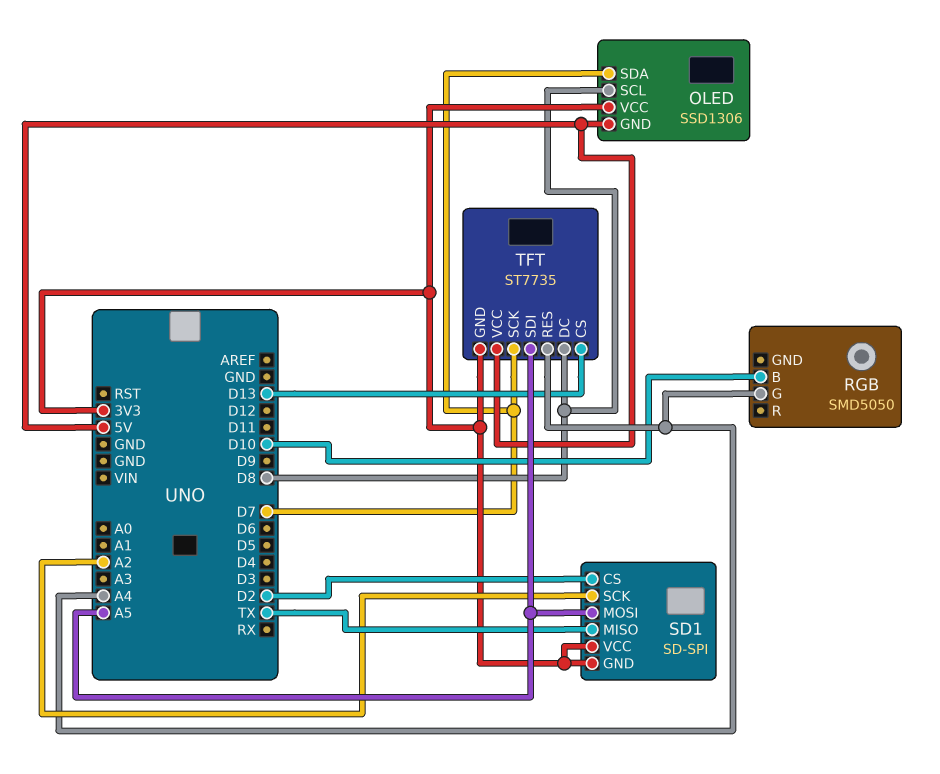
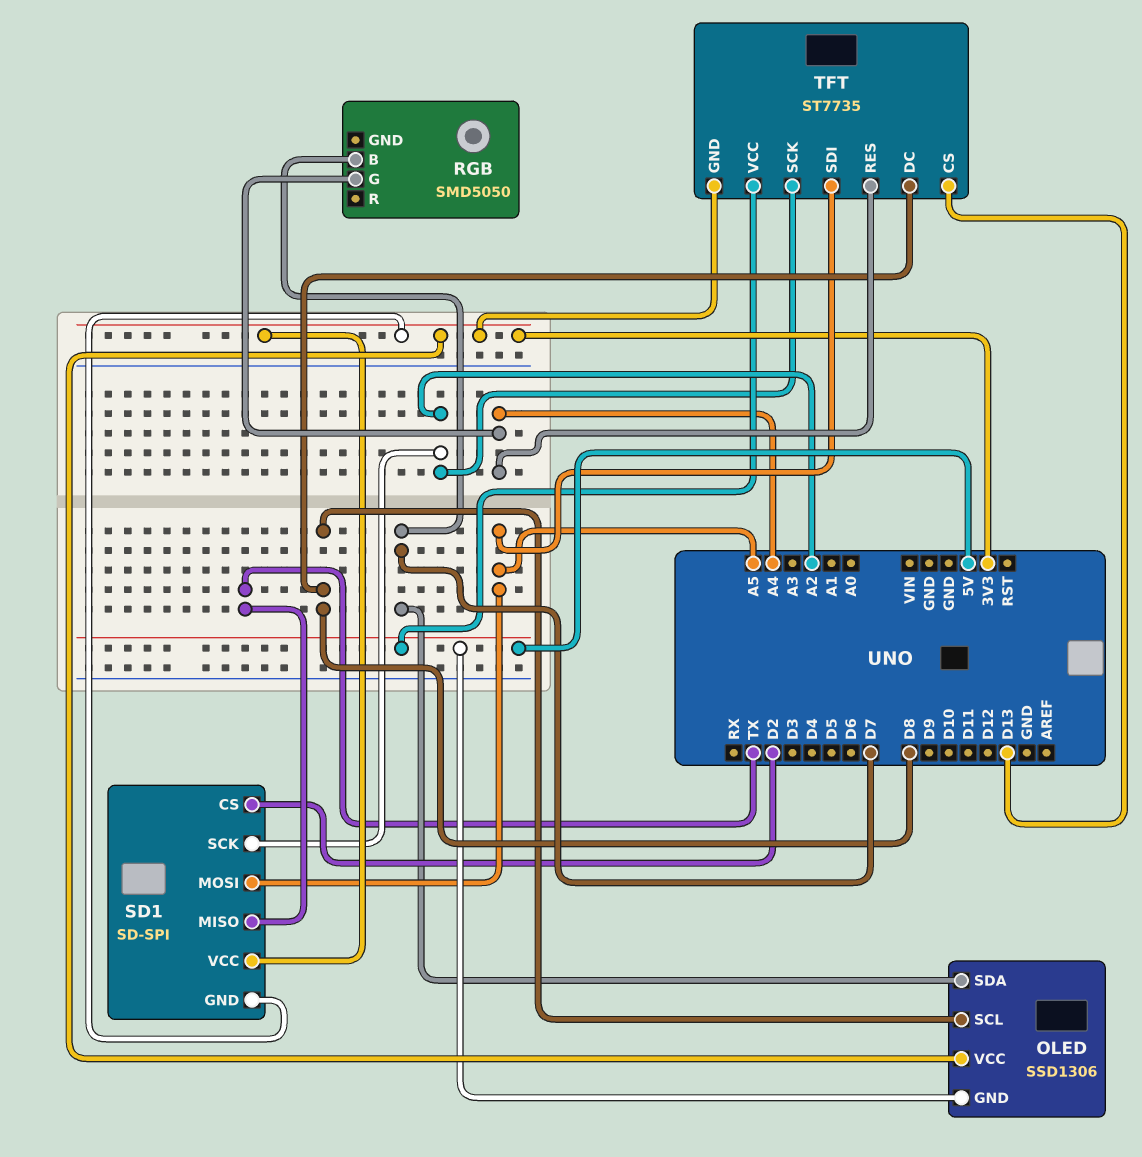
RGB pin B: D10 -> D7
TFT pin SCK: D7 -> A2

